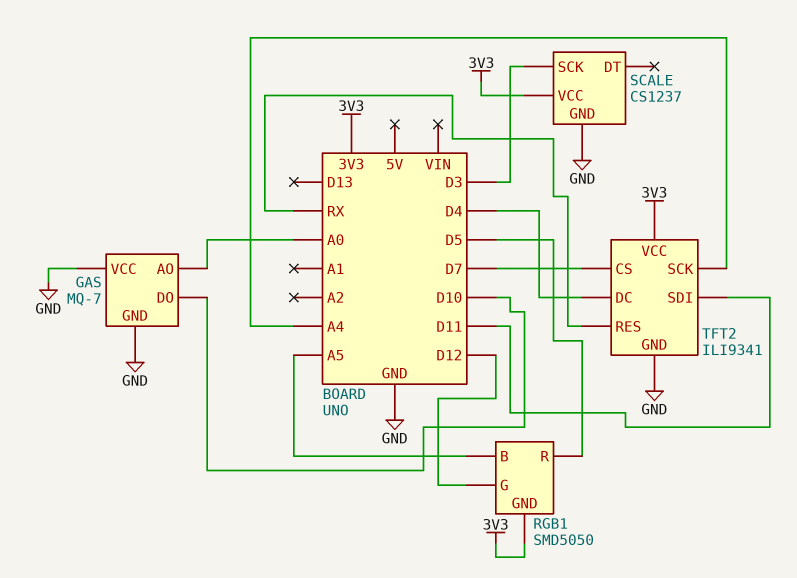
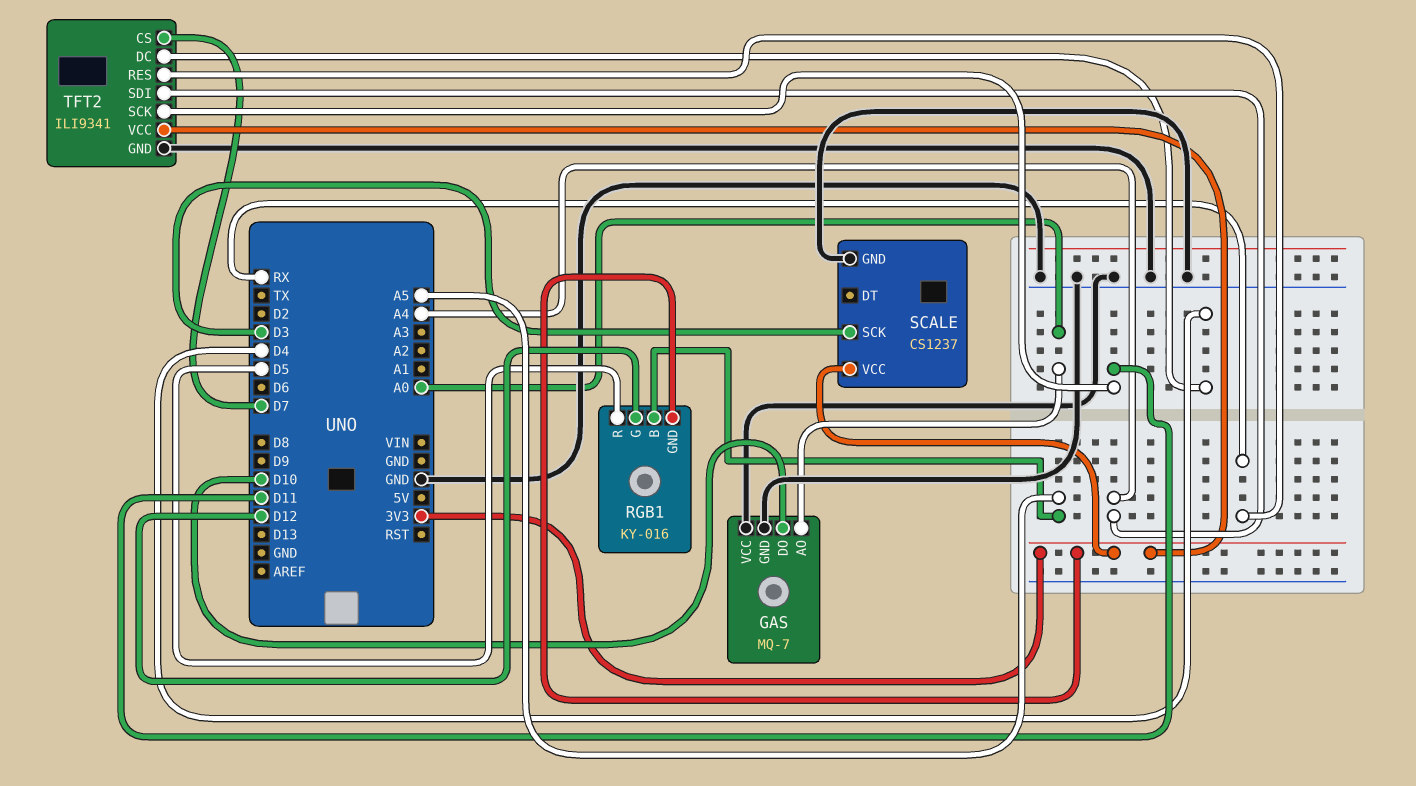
RGB1: SMD5050 -> KY-016
TFT2 pin SCK: A4 -> D11
TFT2 pin SDI: D11 -> A4

